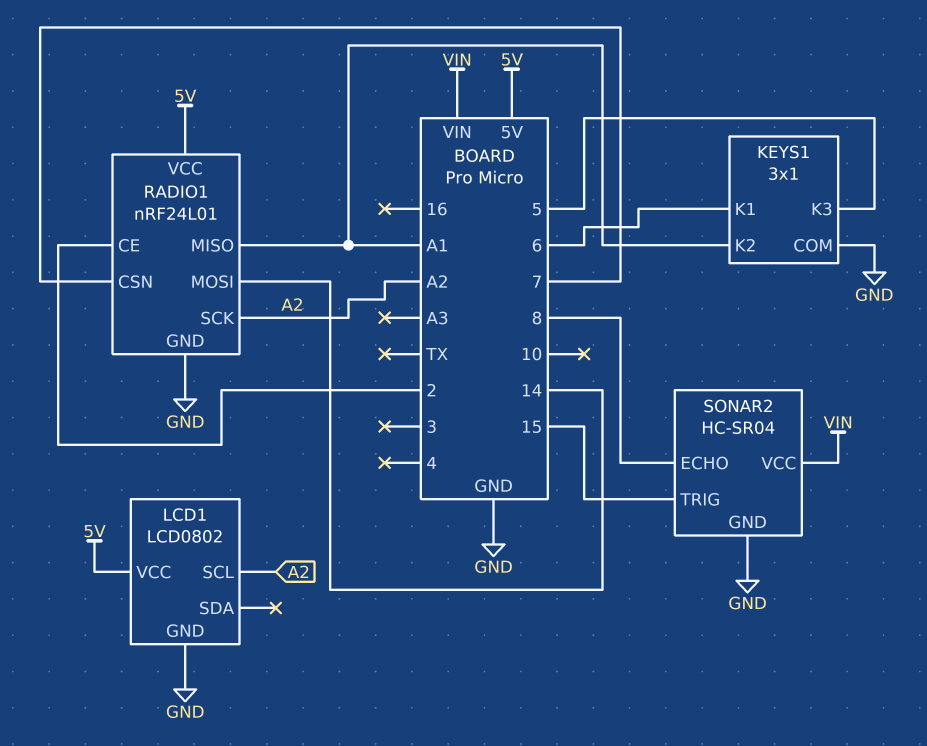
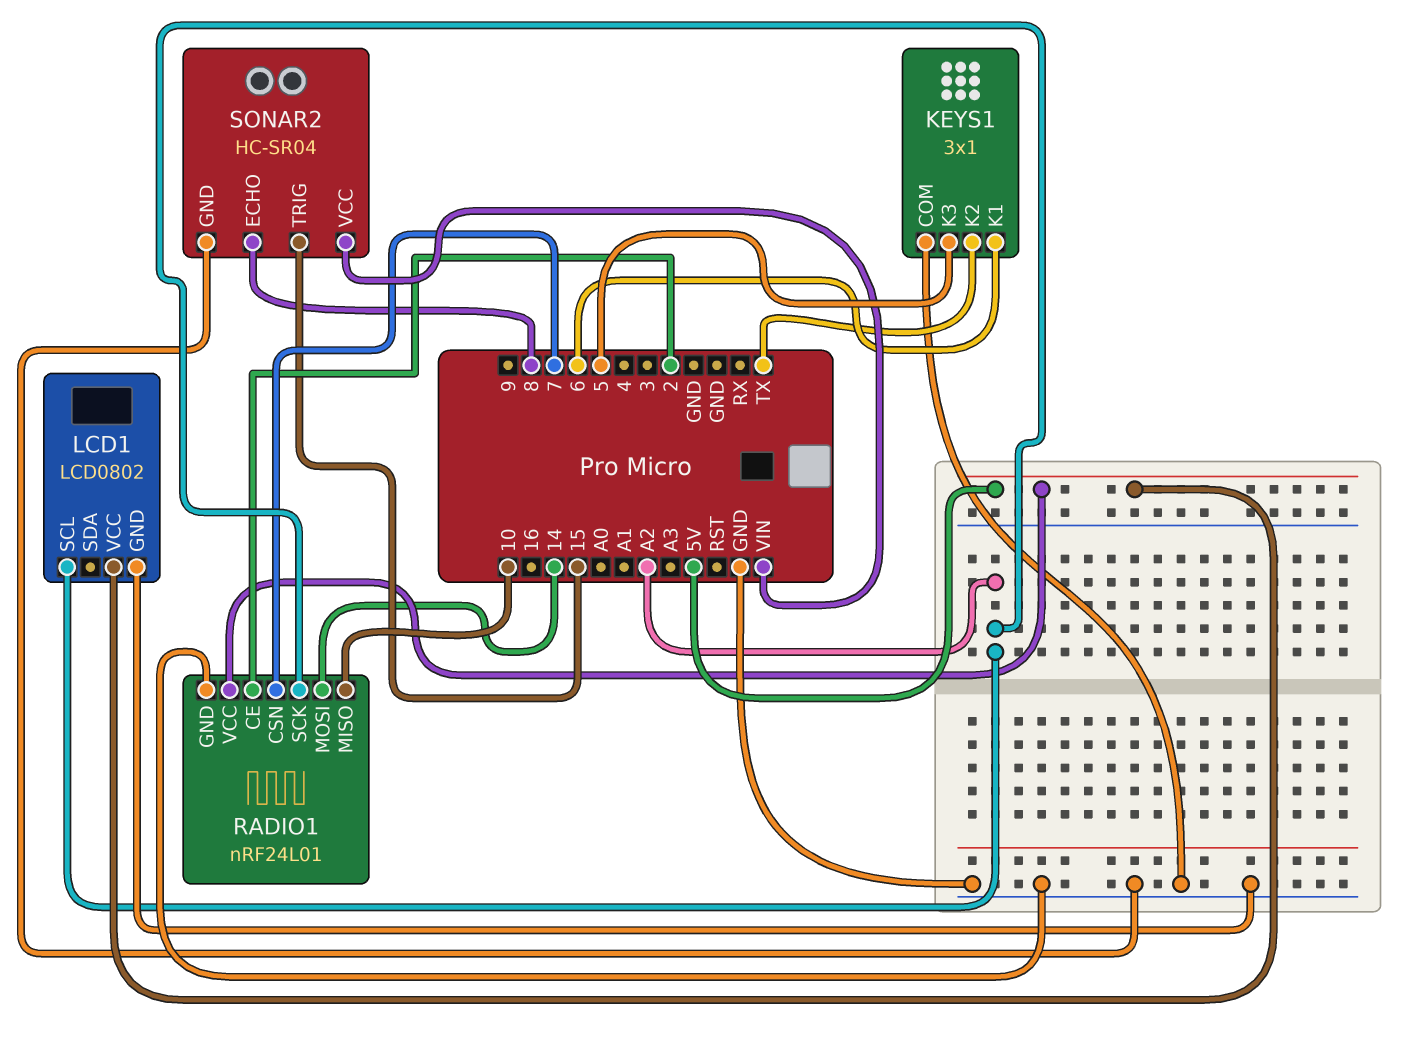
KEYS1 pin K2: A1 -> TX
RADIO1 pin MISO: A1 -> 10

